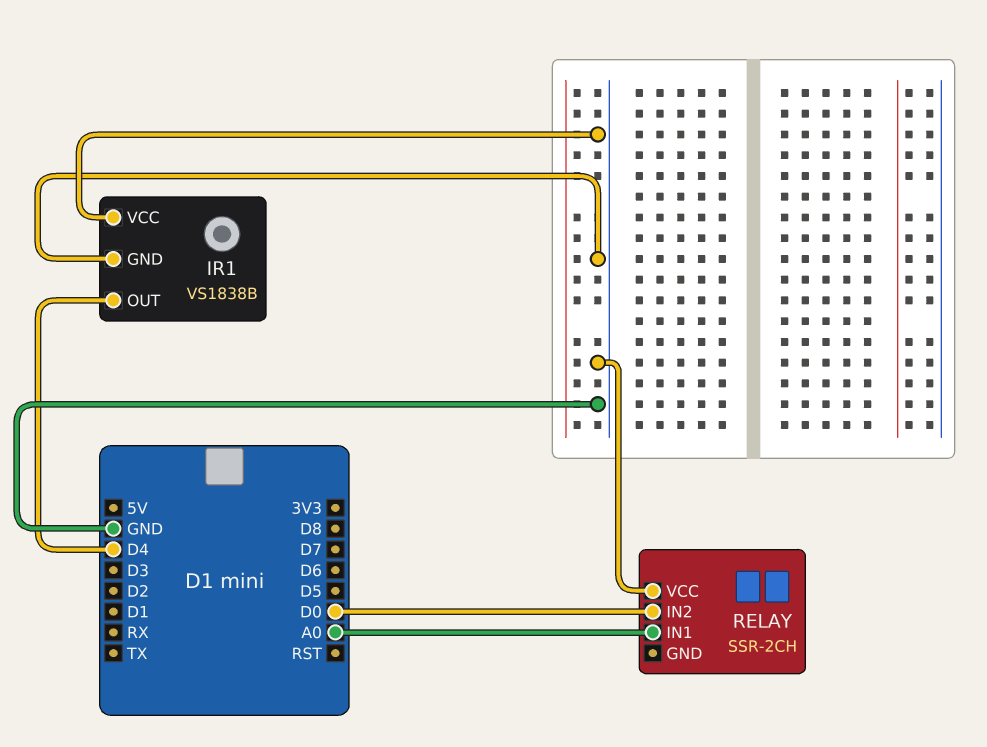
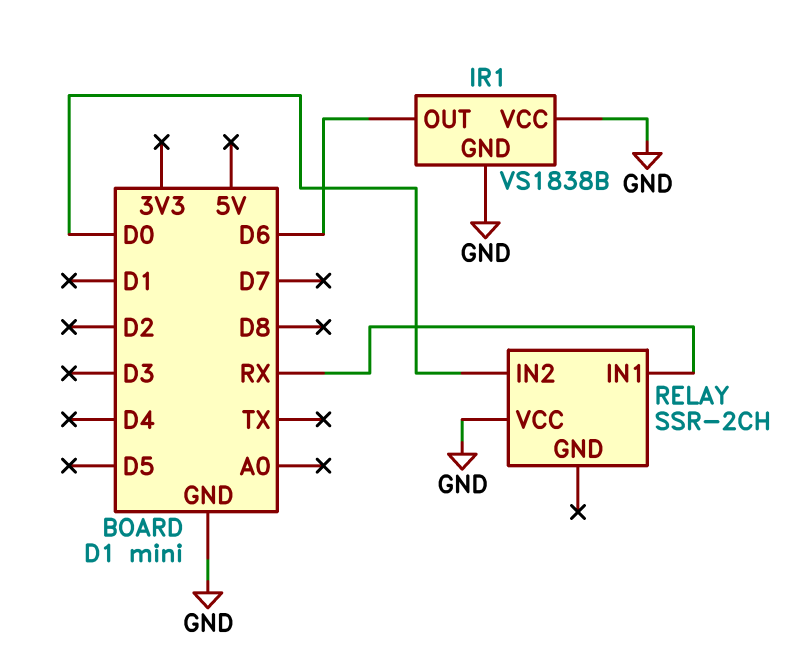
IR1 pin OUT: D4 -> D6
RELAY pin IN1: A0 -> RX

